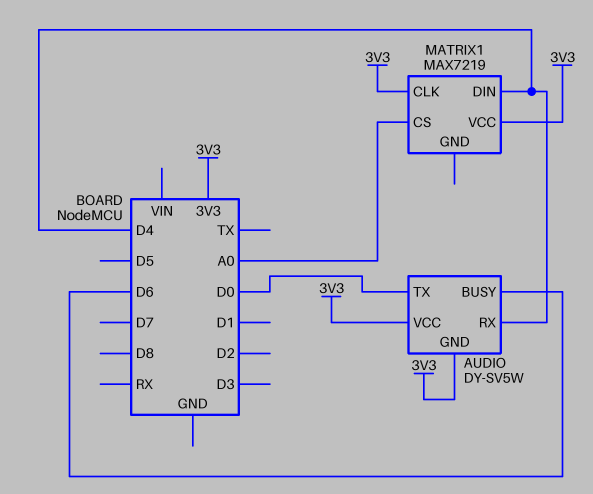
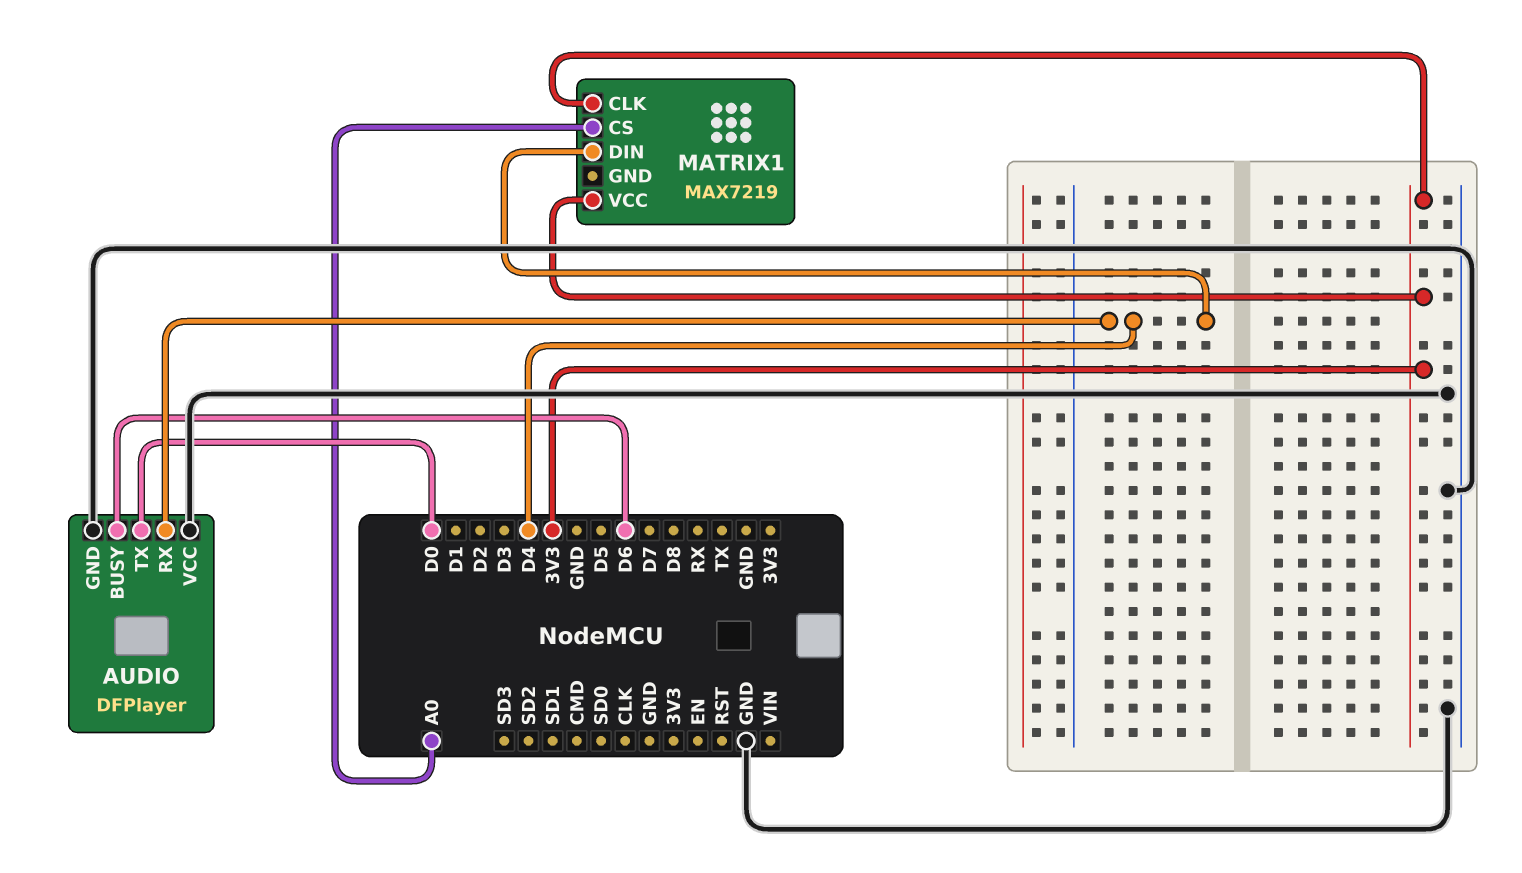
AUDIO: DY-SV5W -> DFPlayer
AUDIO pin GND: 3V3 -> GND
AUDIO pin VCC: 3V3 -> GND

